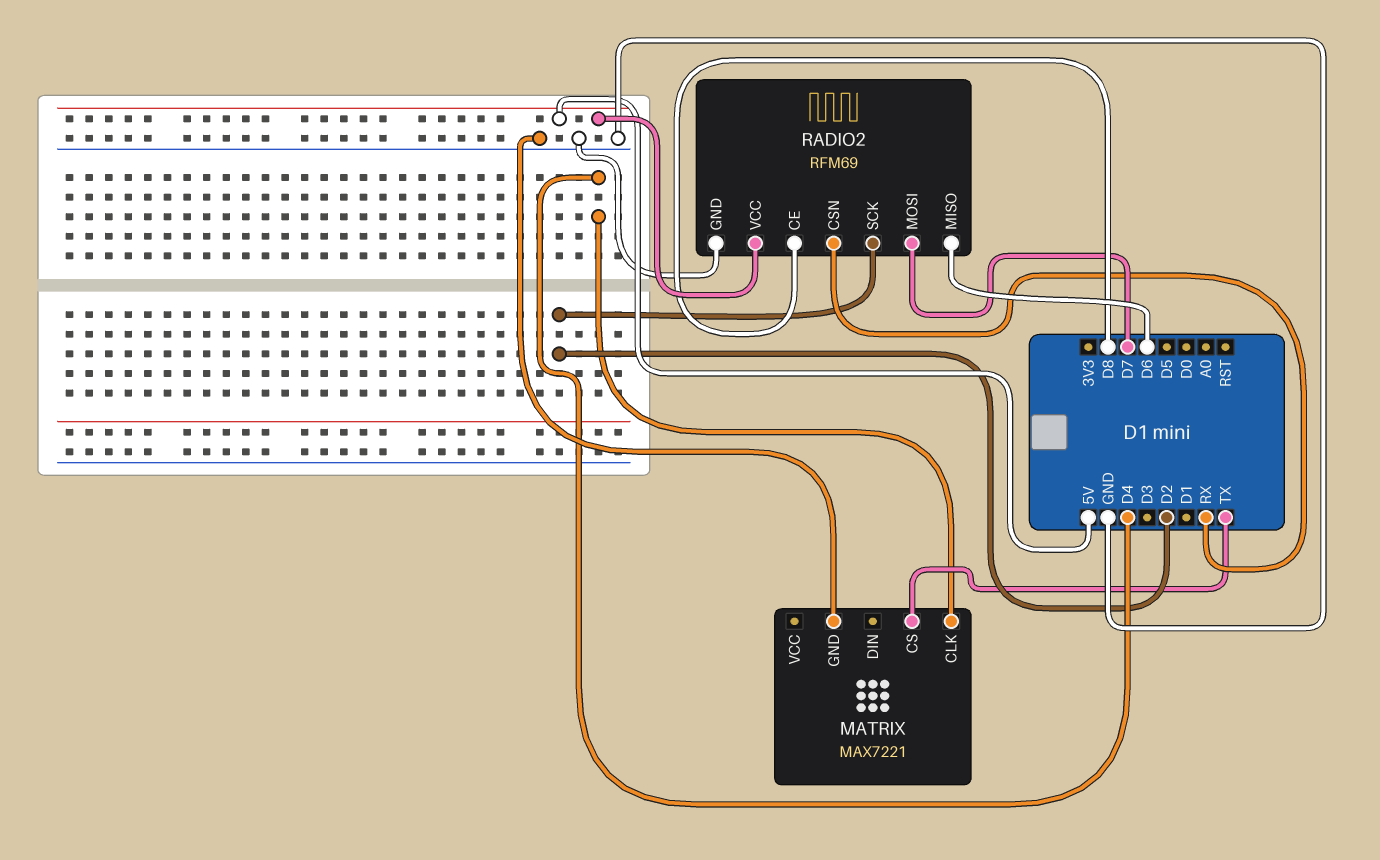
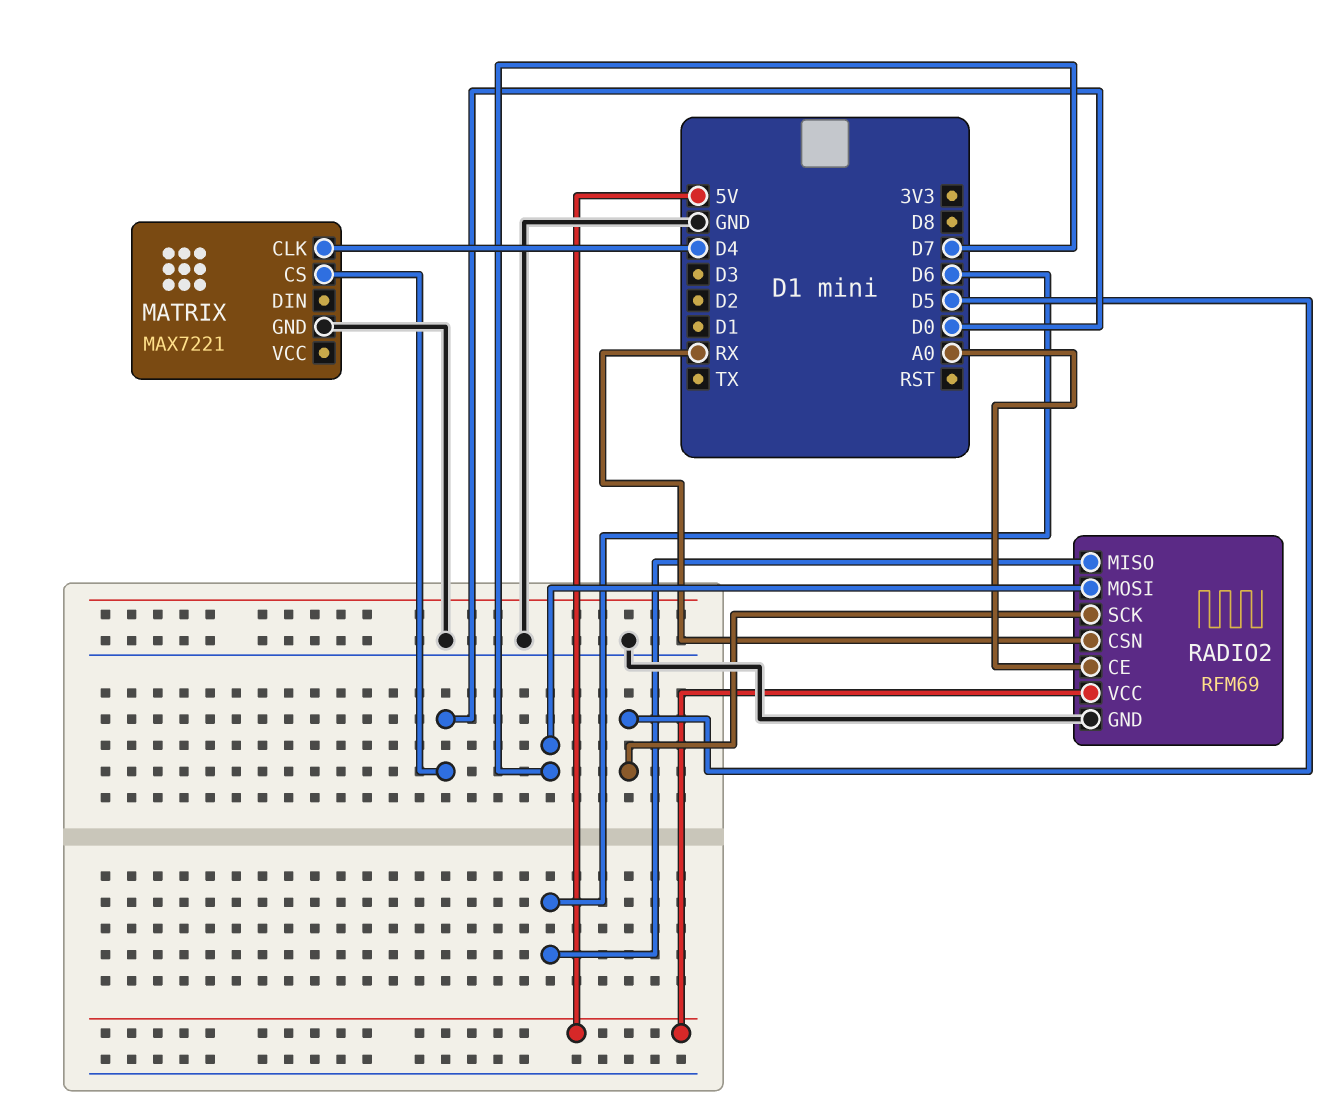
MATRIX pin CS: TX -> D0
RADIO2 pin CE: D8 -> A0
RADIO2 pin SCK: D2 -> D5

